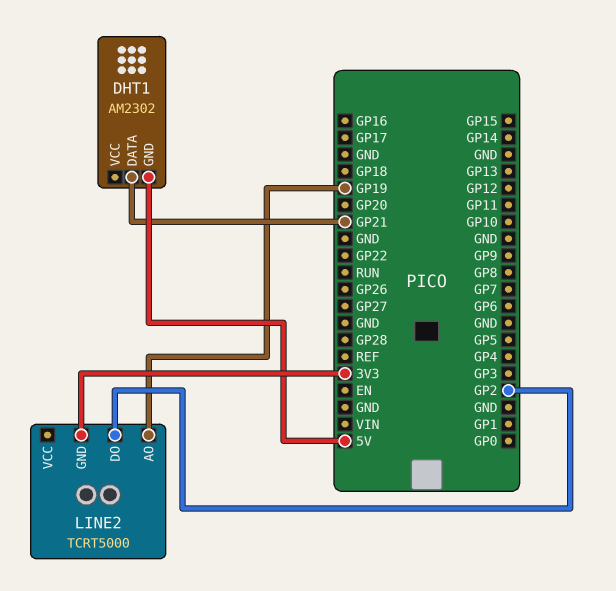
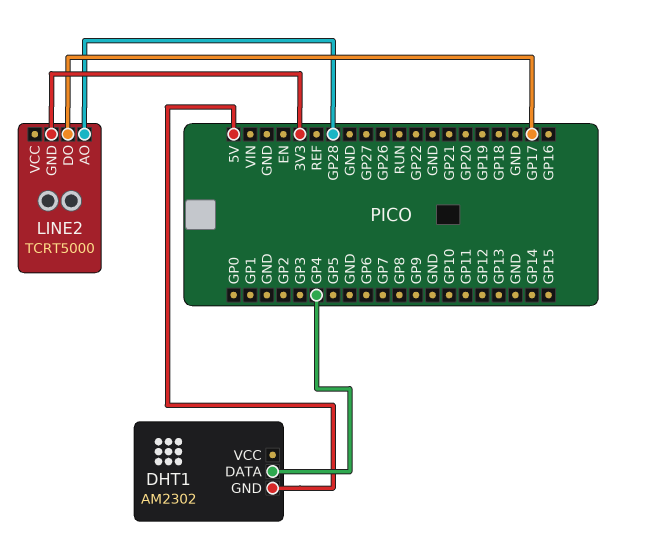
DHT1 pin DATA: GP21 -> GP4
LINE2 pin AO: GP19 -> GP28
LINE2 pin DO: GP2 -> GP17

